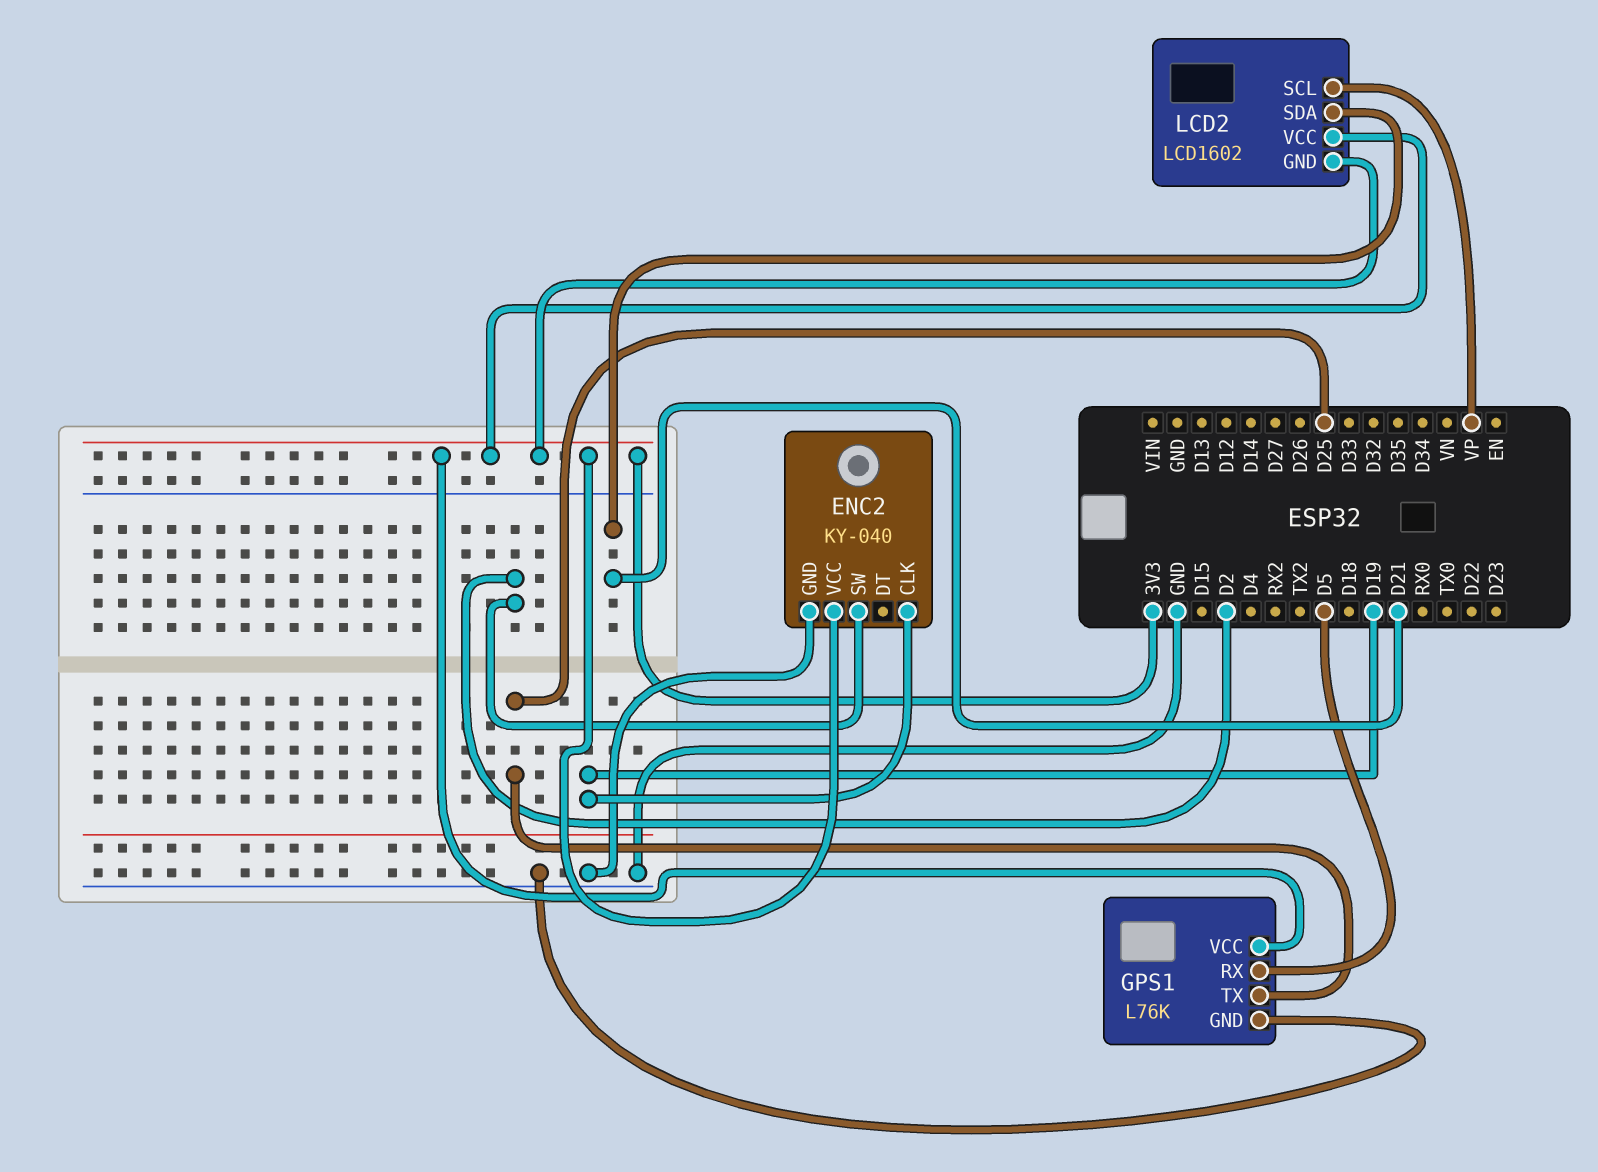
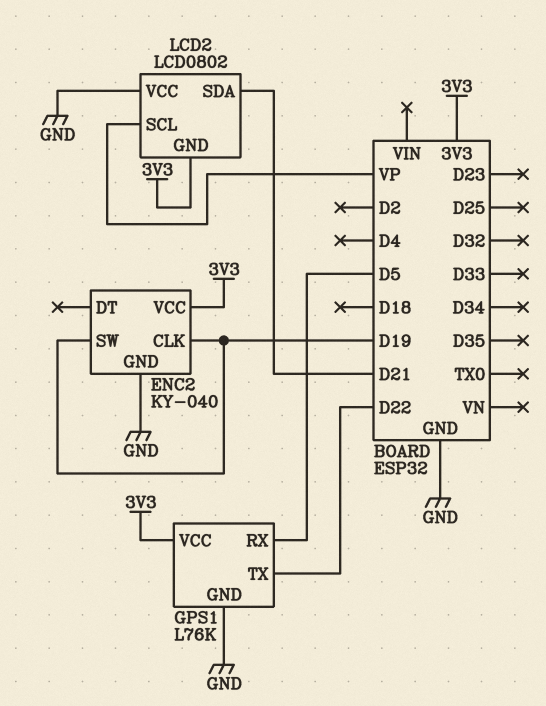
ENC2 pin SW: D2 -> D19
GPS1 pin TX: D25 -> D22
LCD2: LCD1602 -> LCD0802
LCD2 pin VCC: 3V3 -> GND

